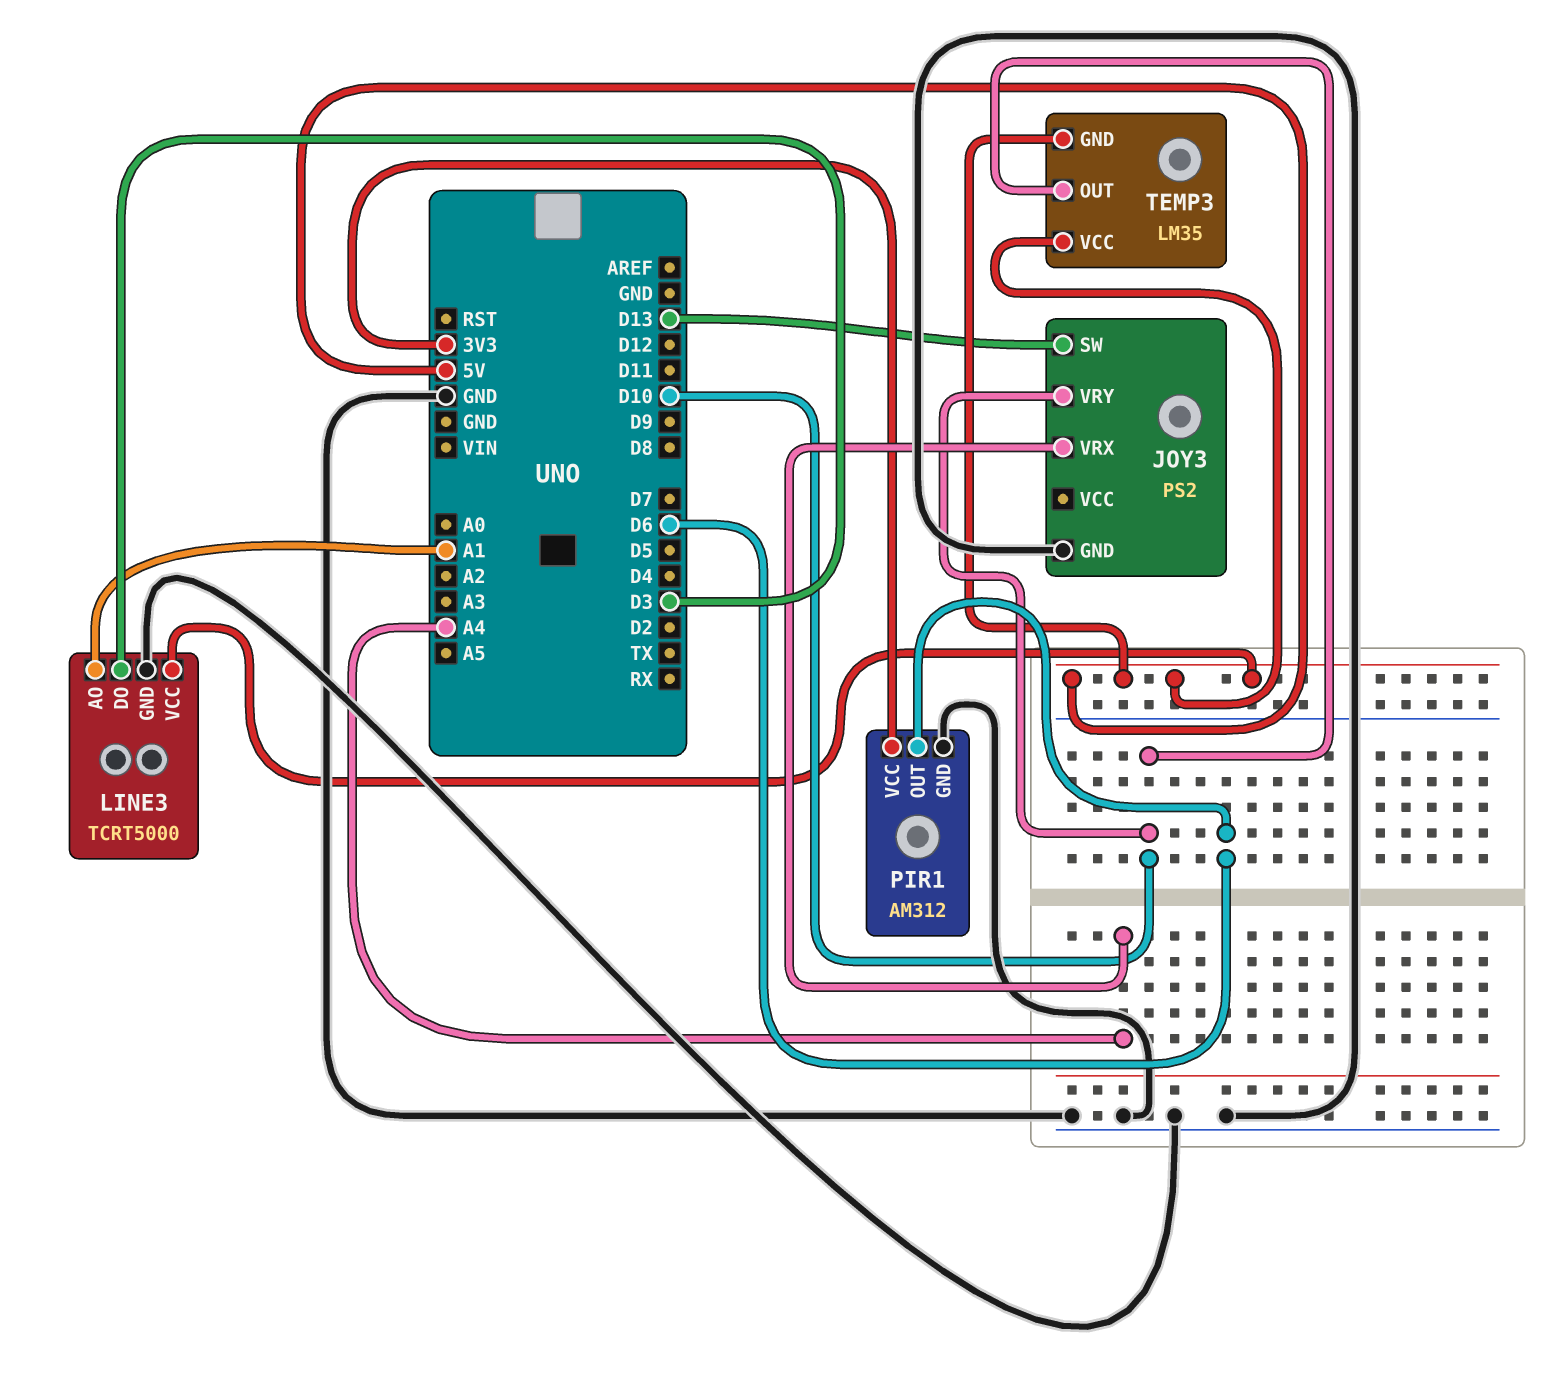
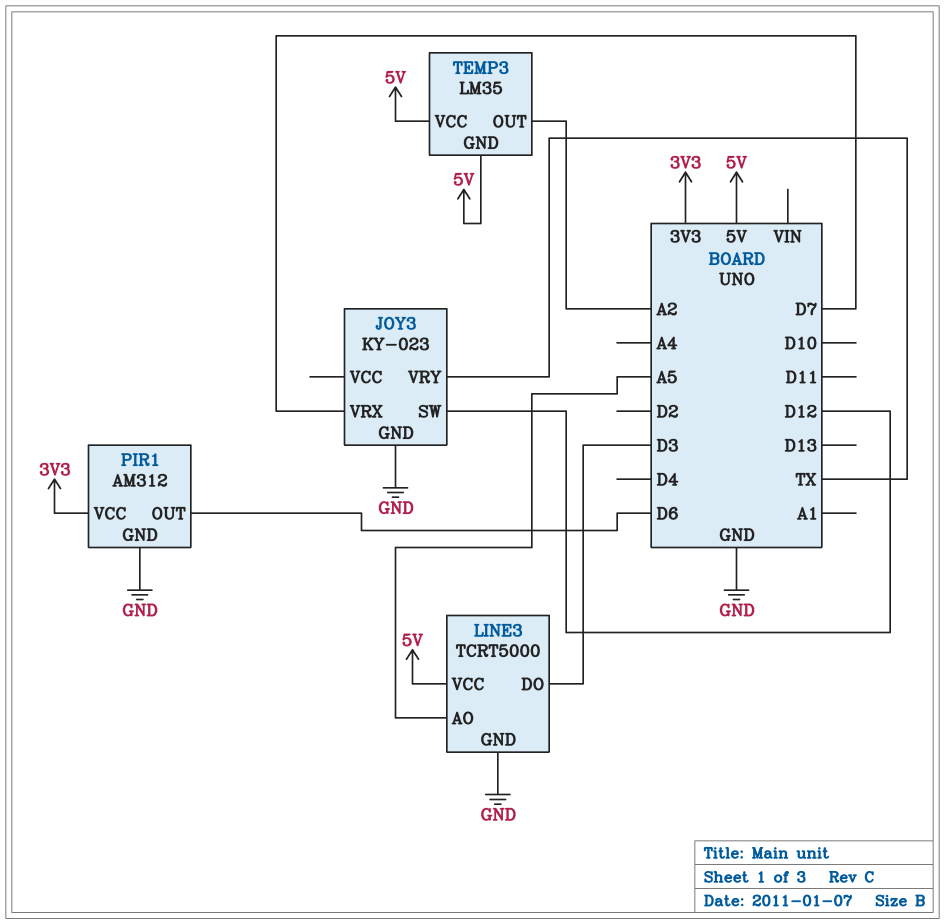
JOY3: PS2 -> KY-023
JOY3 pin SW: D13 -> D12
JOY3 pin VRX: A4 -> D7
JOY3 pin VRY: D10 -> TX
LINE3 pin AO: A1 -> A5
TEMP3 pin OUT: D10 -> A2

